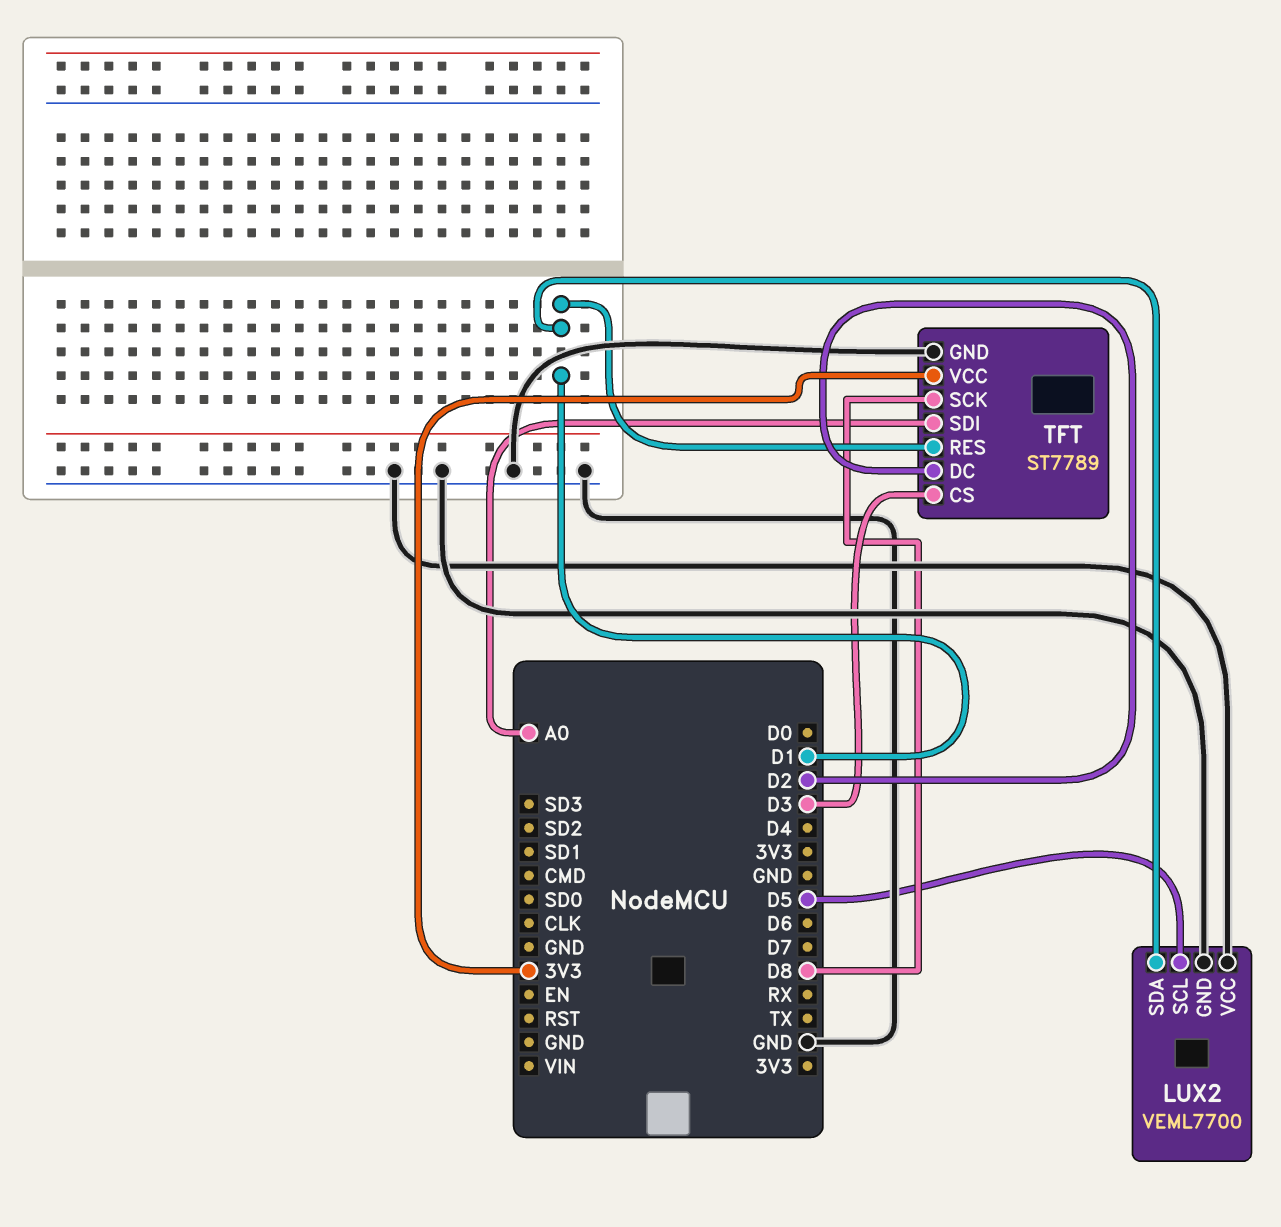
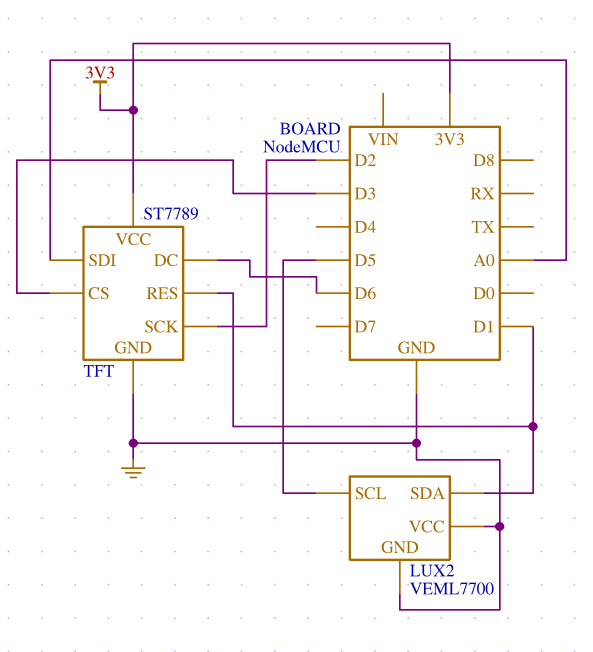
TFT pin DC: D2 -> D6
TFT pin SCK: D8 -> D2

